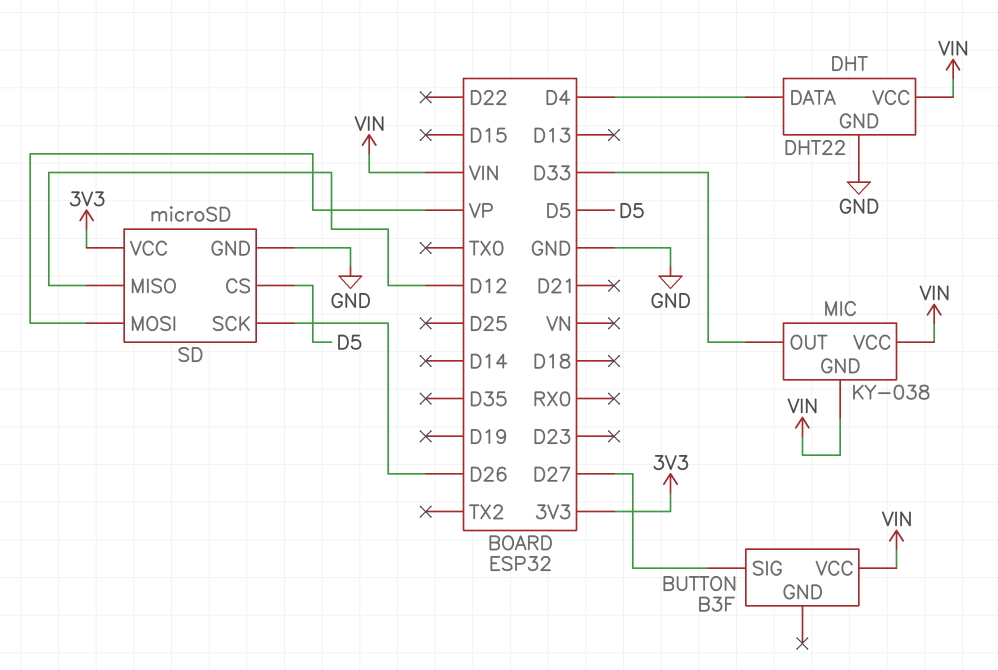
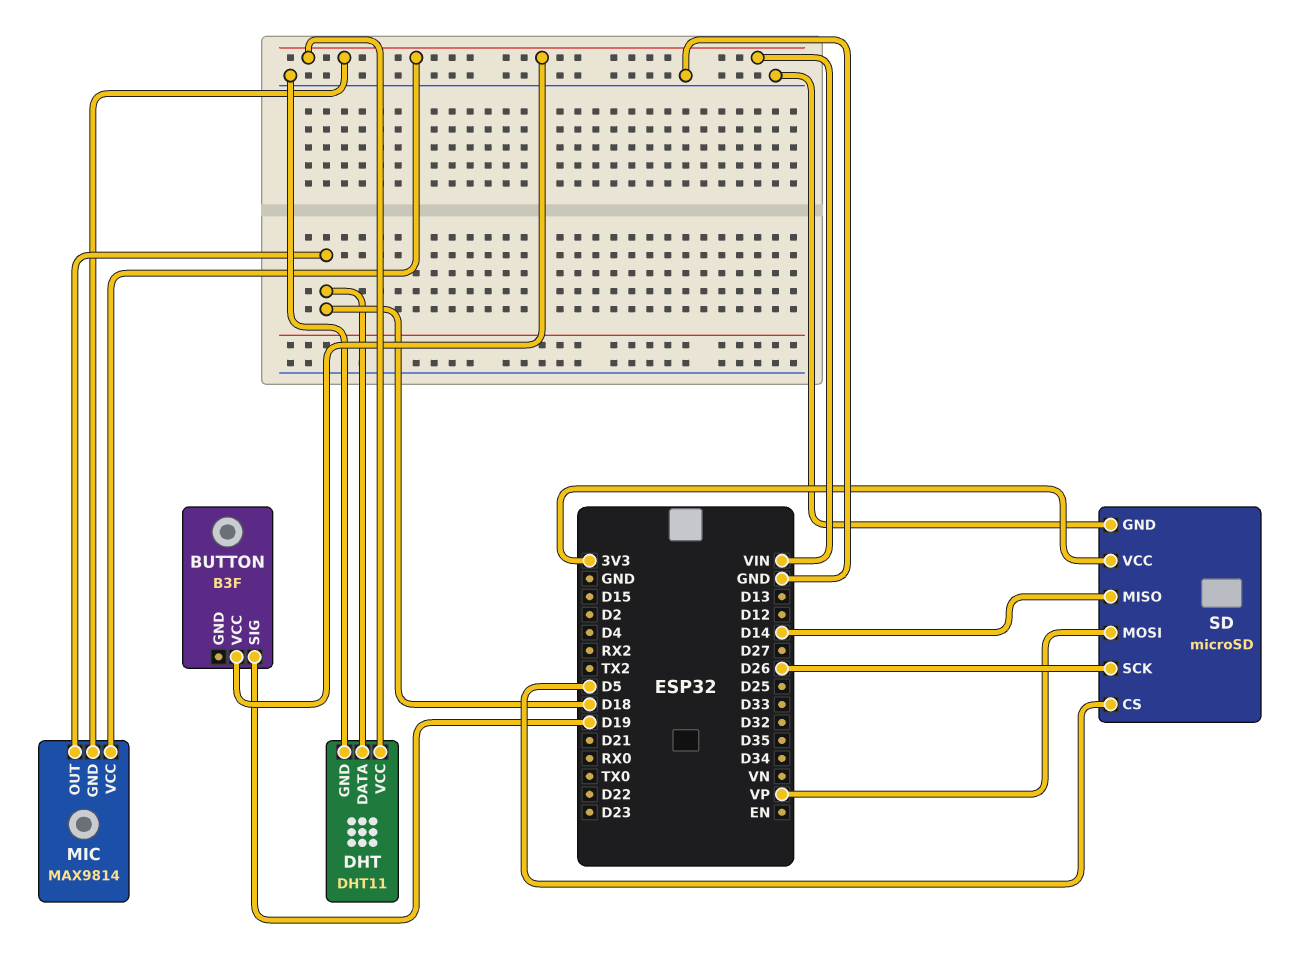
BUTTON pin SIG: D27 -> D19
DHT: DHT22 -> DHT11
DHT pin DATA: D4 -> D18
MIC: KY-038 -> MAX9814
MIC pin OUT: D33 -> D18
SD pin MISO: D12 -> D14

